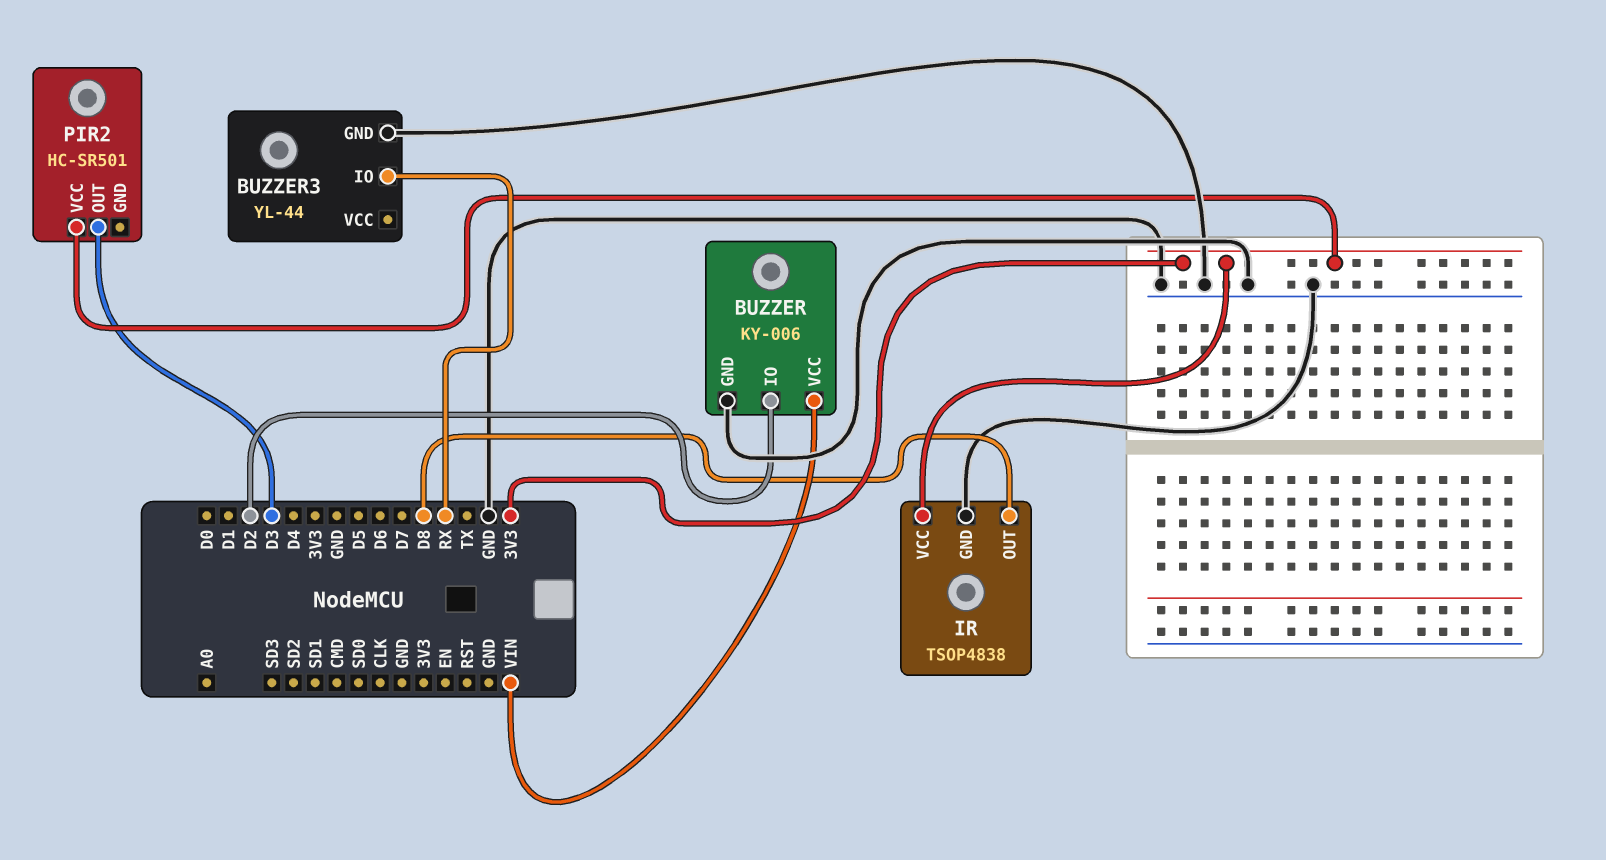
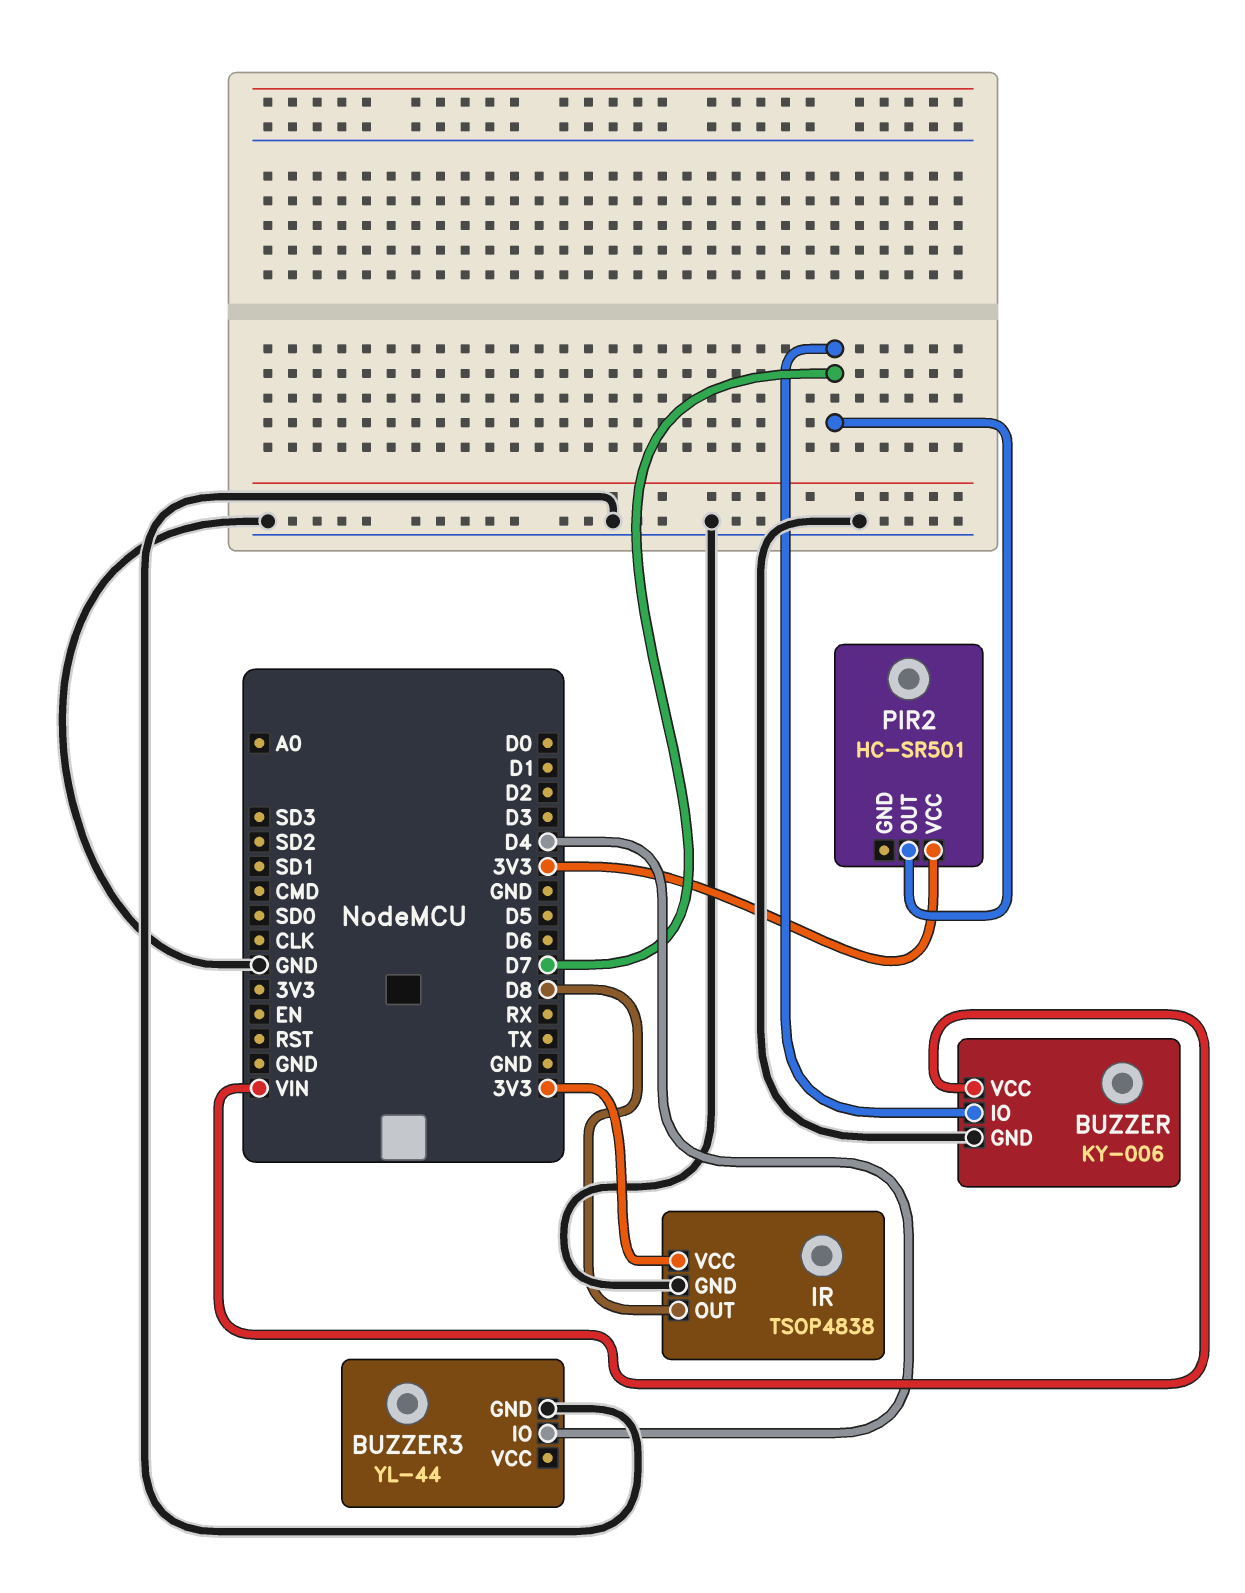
BUZZER pin IO: D2 -> D7
BUZZER3 pin IO: RX -> D4
PIR2 pin OUT: D3 -> D7

